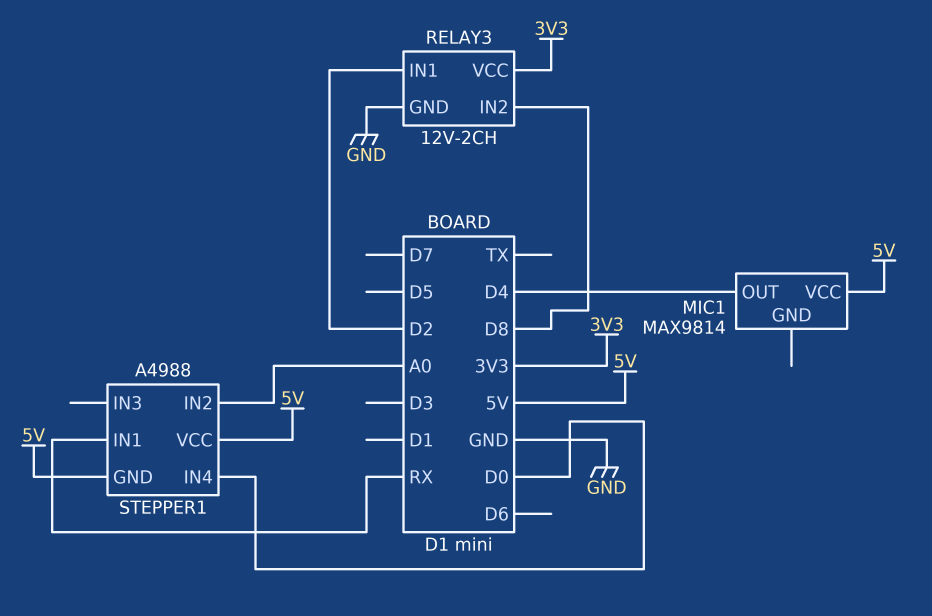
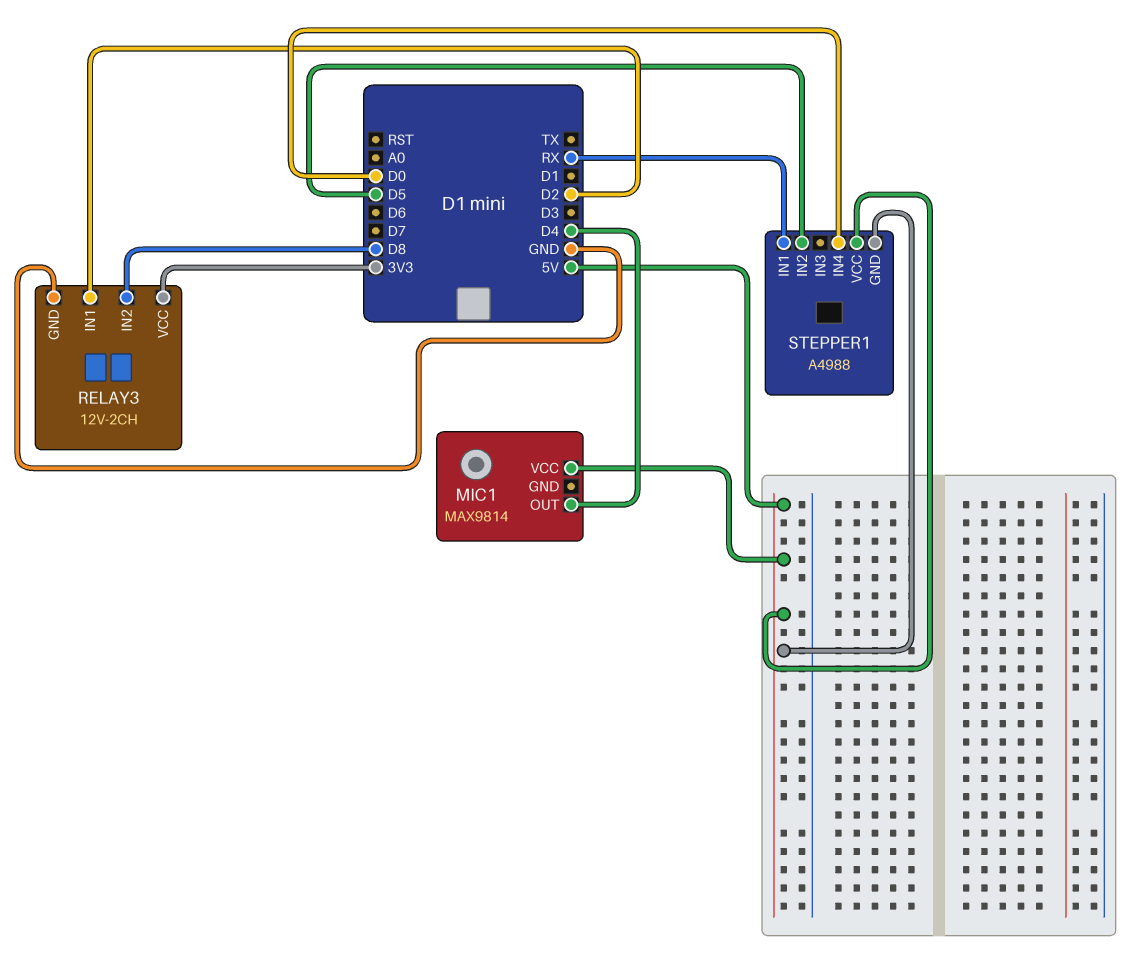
STEPPER1 pin IN2: A0 -> D5

